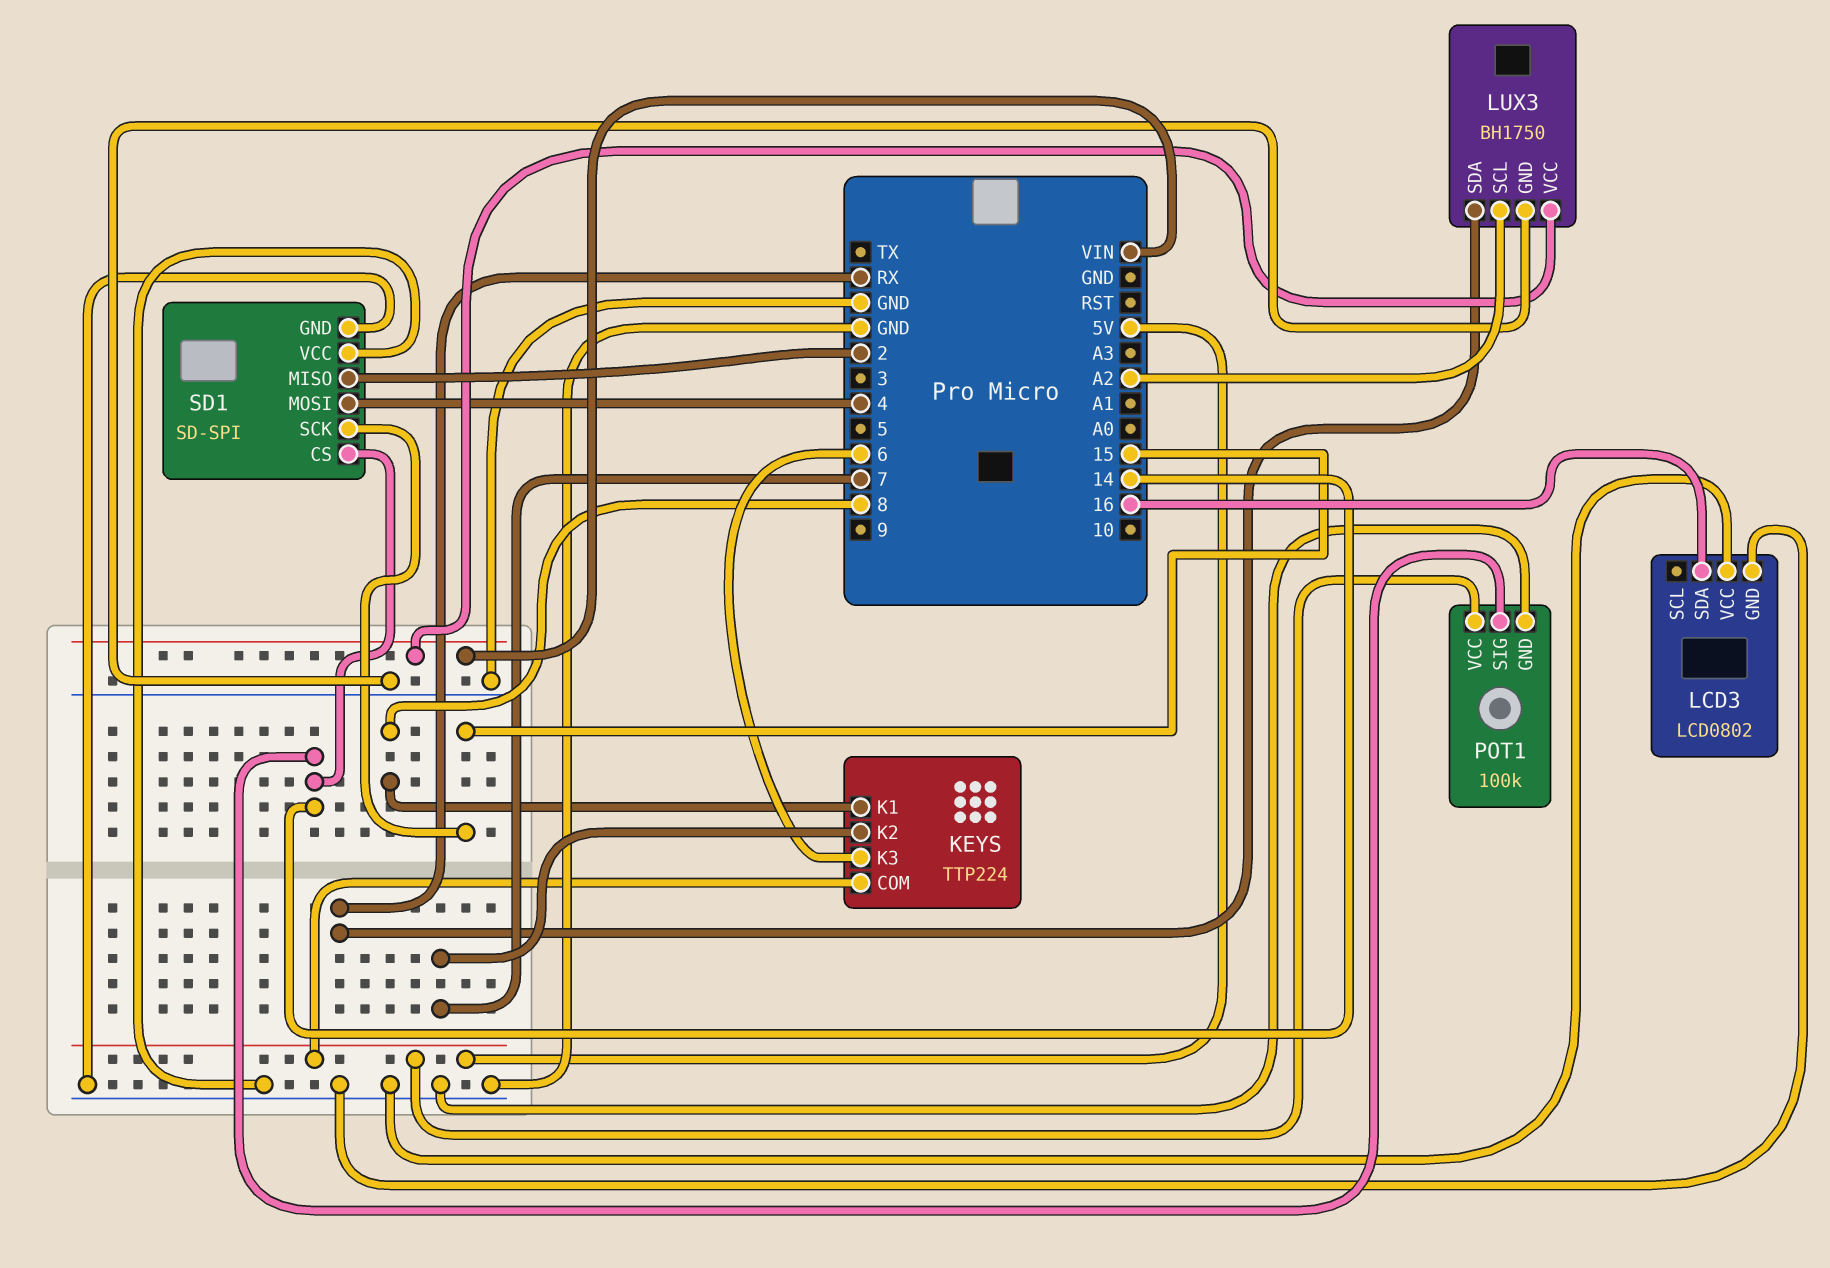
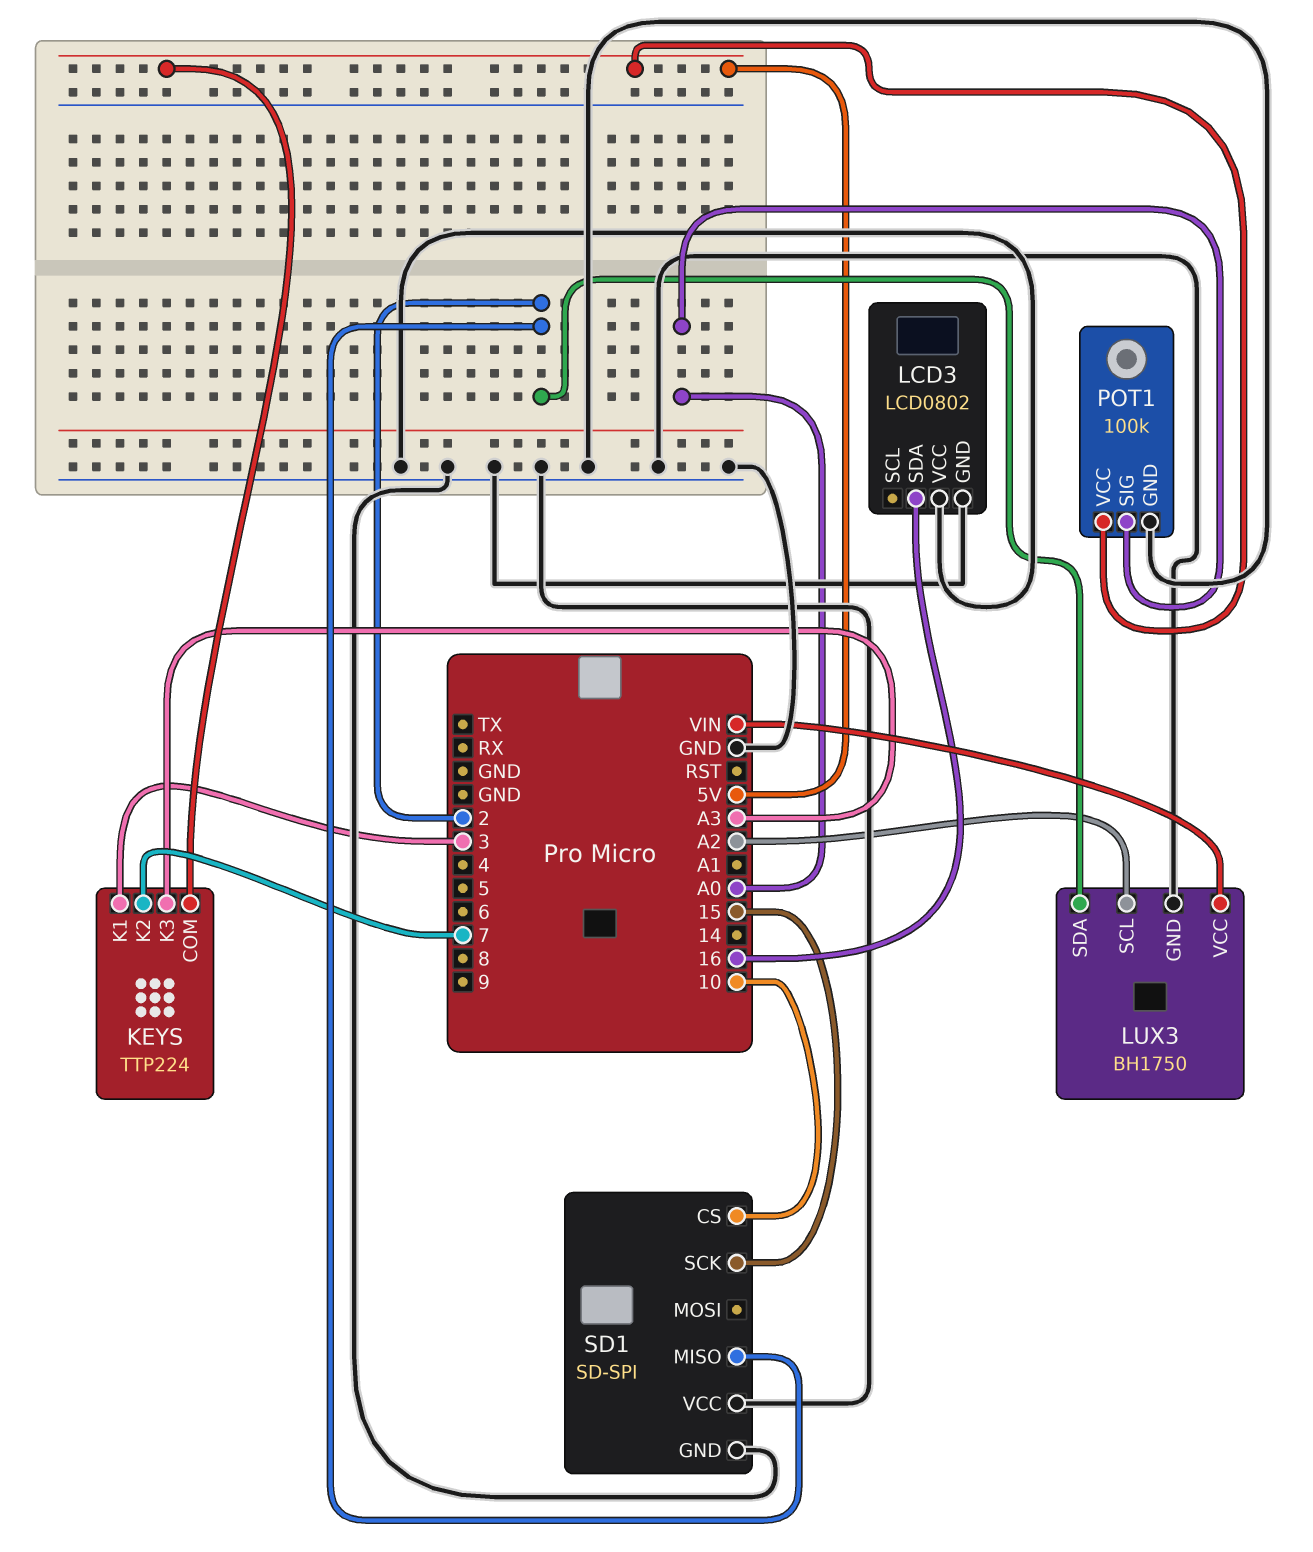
KEYS pin K1: 8 -> 3
KEYS pin K3: 6 -> A3
LUX3 pin SDA: RX -> 2
POT1 pin SIG: 14 -> A0
SD1 pin CS: 14 -> 10
SD1 pin MOSI: 4 -> none

